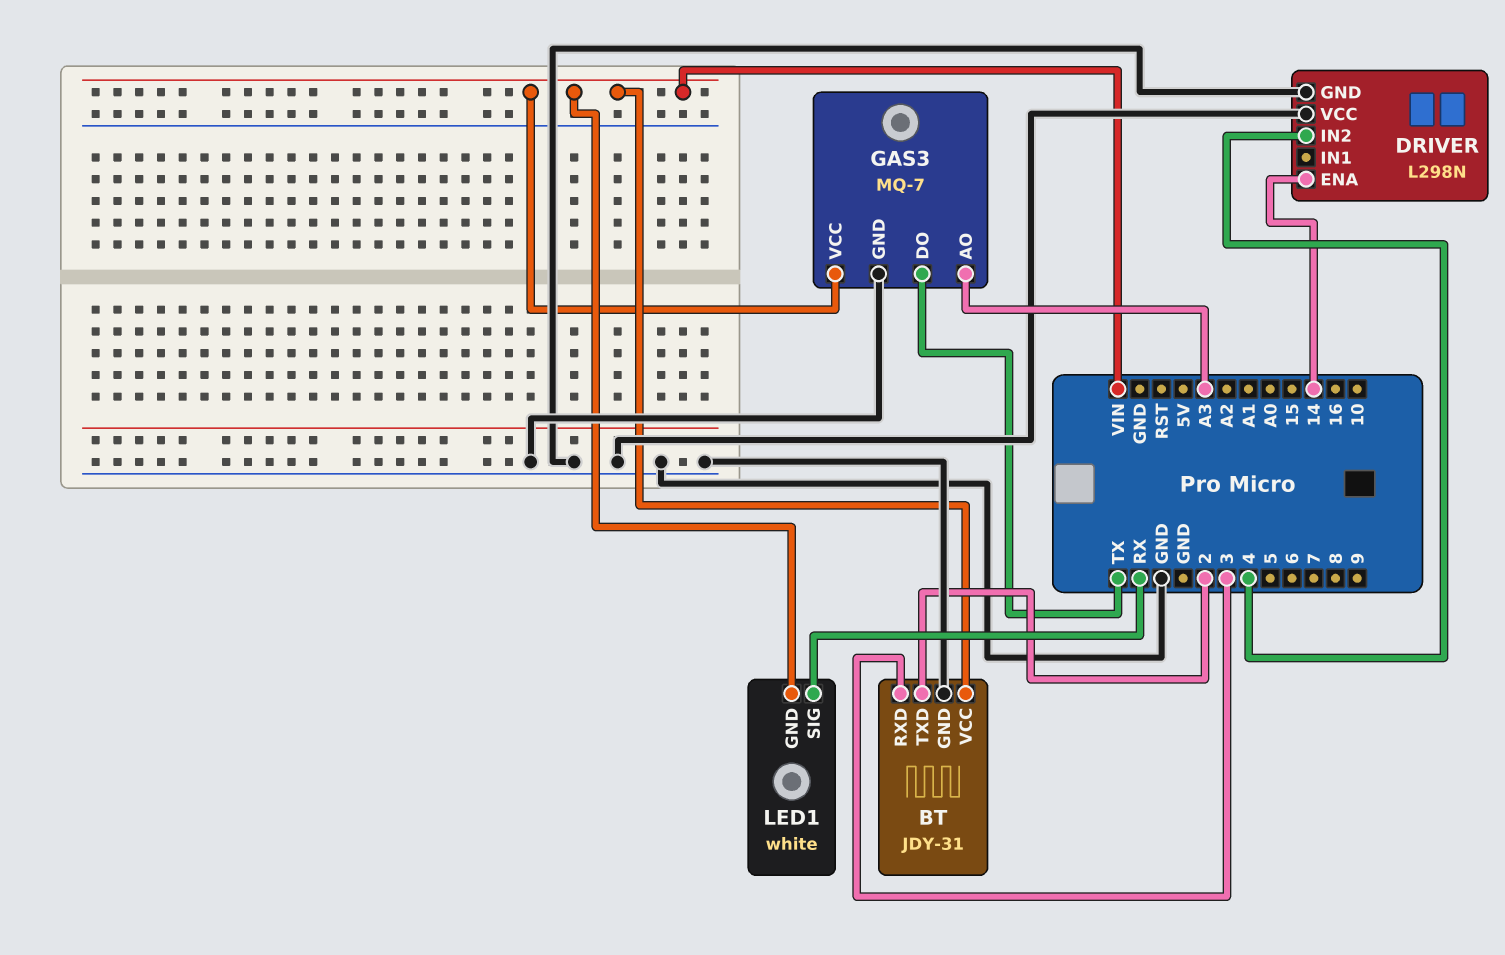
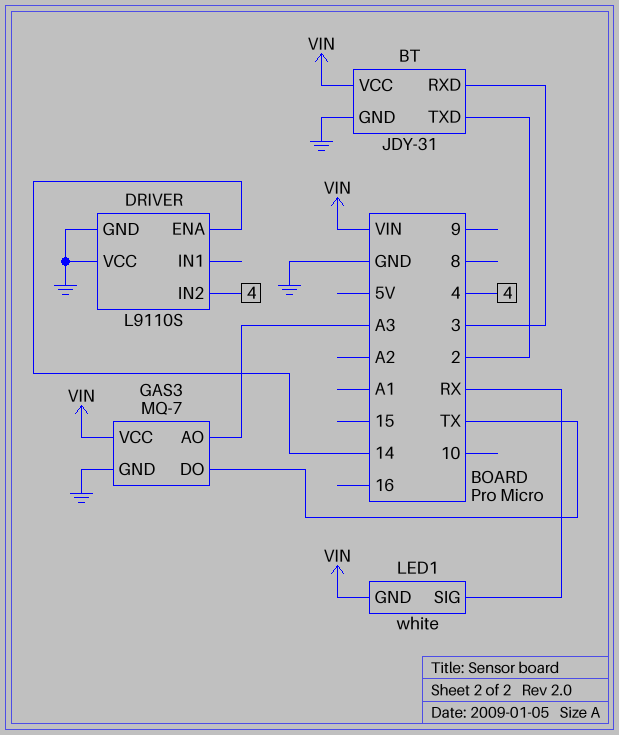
DRIVER: L298N -> L9110S

